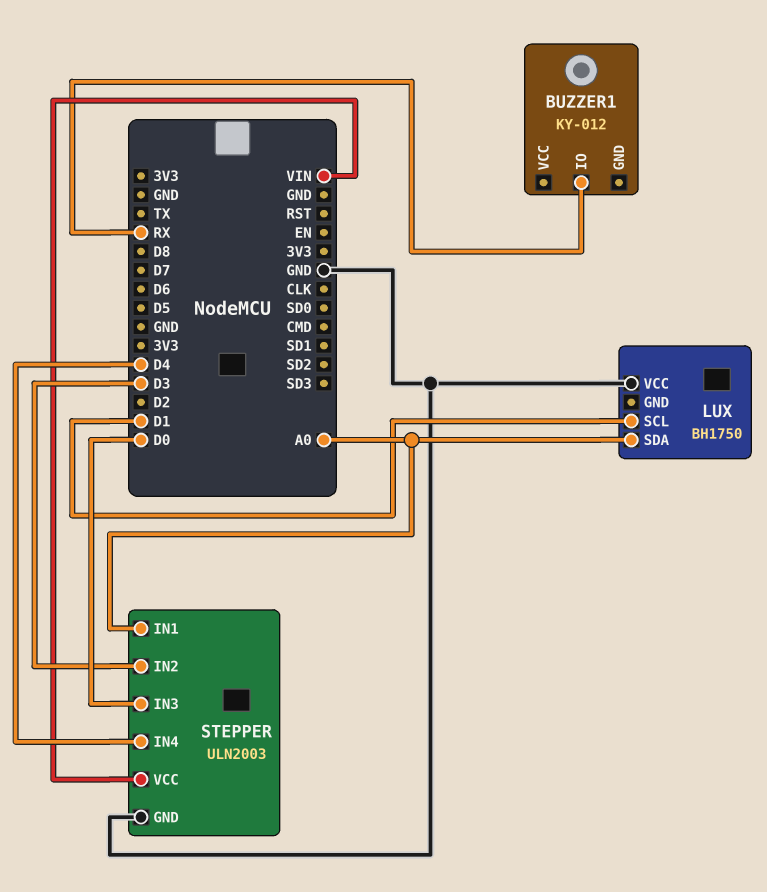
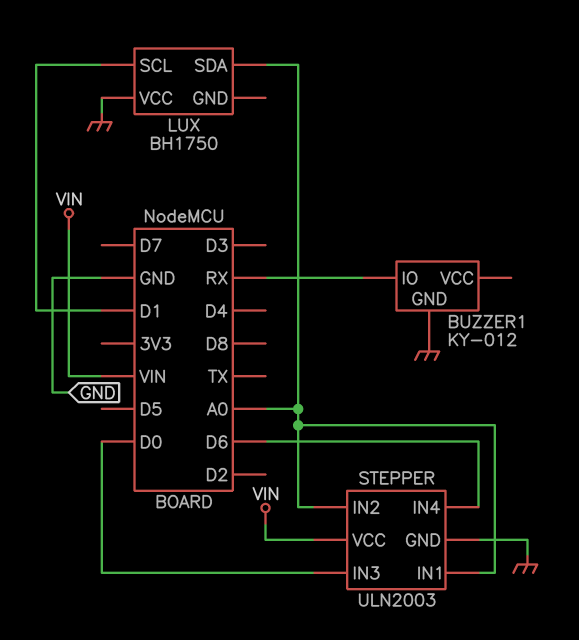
BUZZER1 pin GND: none -> GND
STEPPER pin IN2: D3 -> A0
STEPPER pin IN4: D4 -> D6

